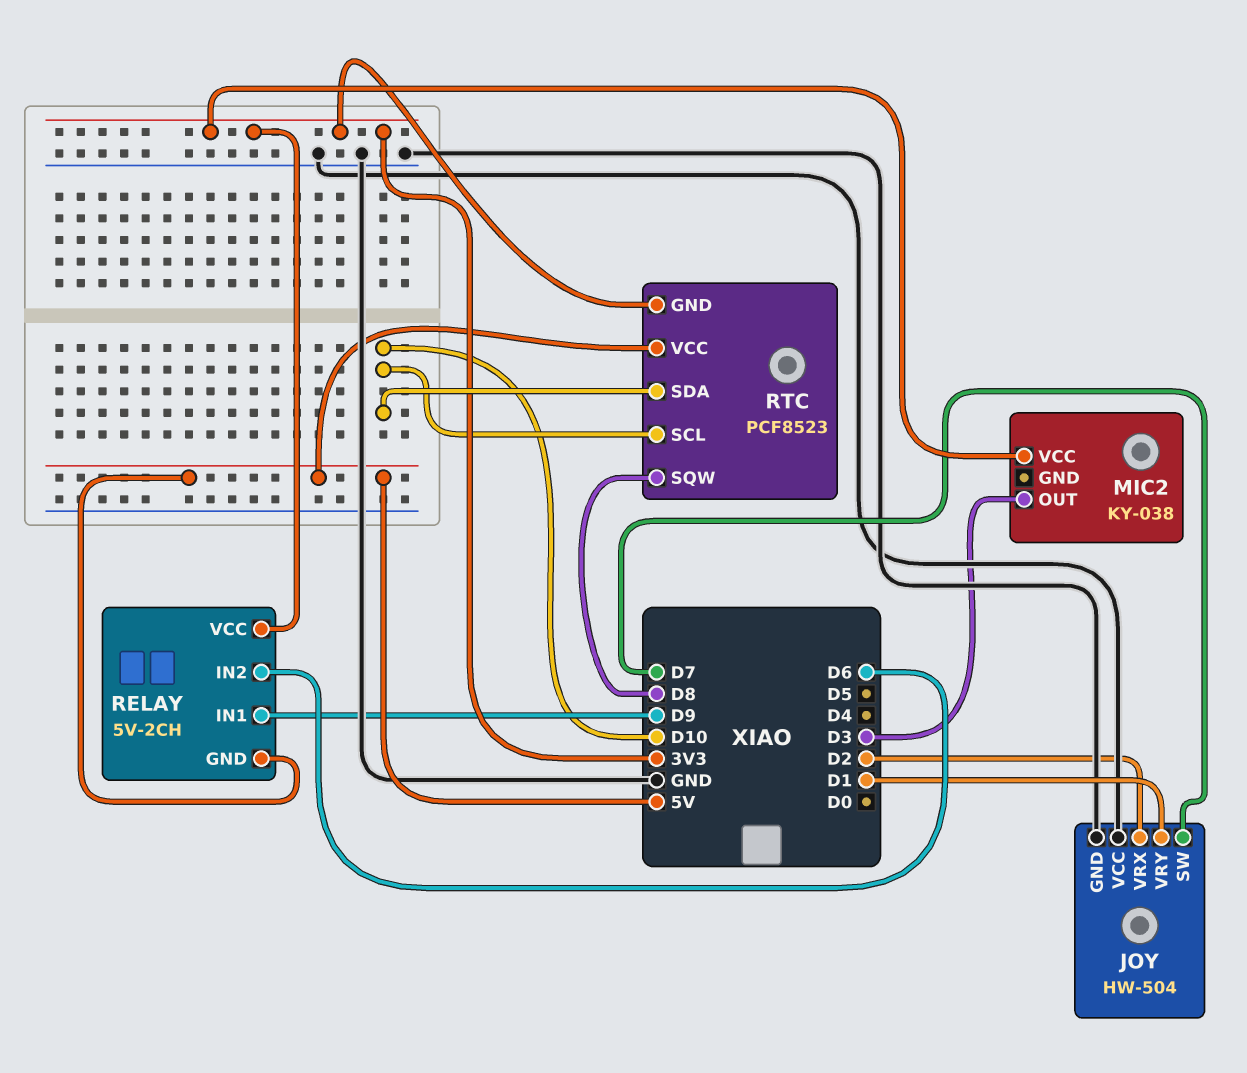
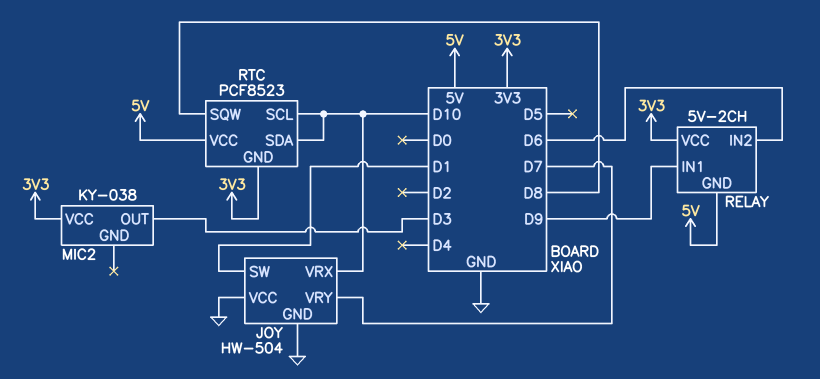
JOY pin SW: D7 -> D1
JOY pin VRX: D2 -> D10
JOY pin VRY: D1 -> D7

